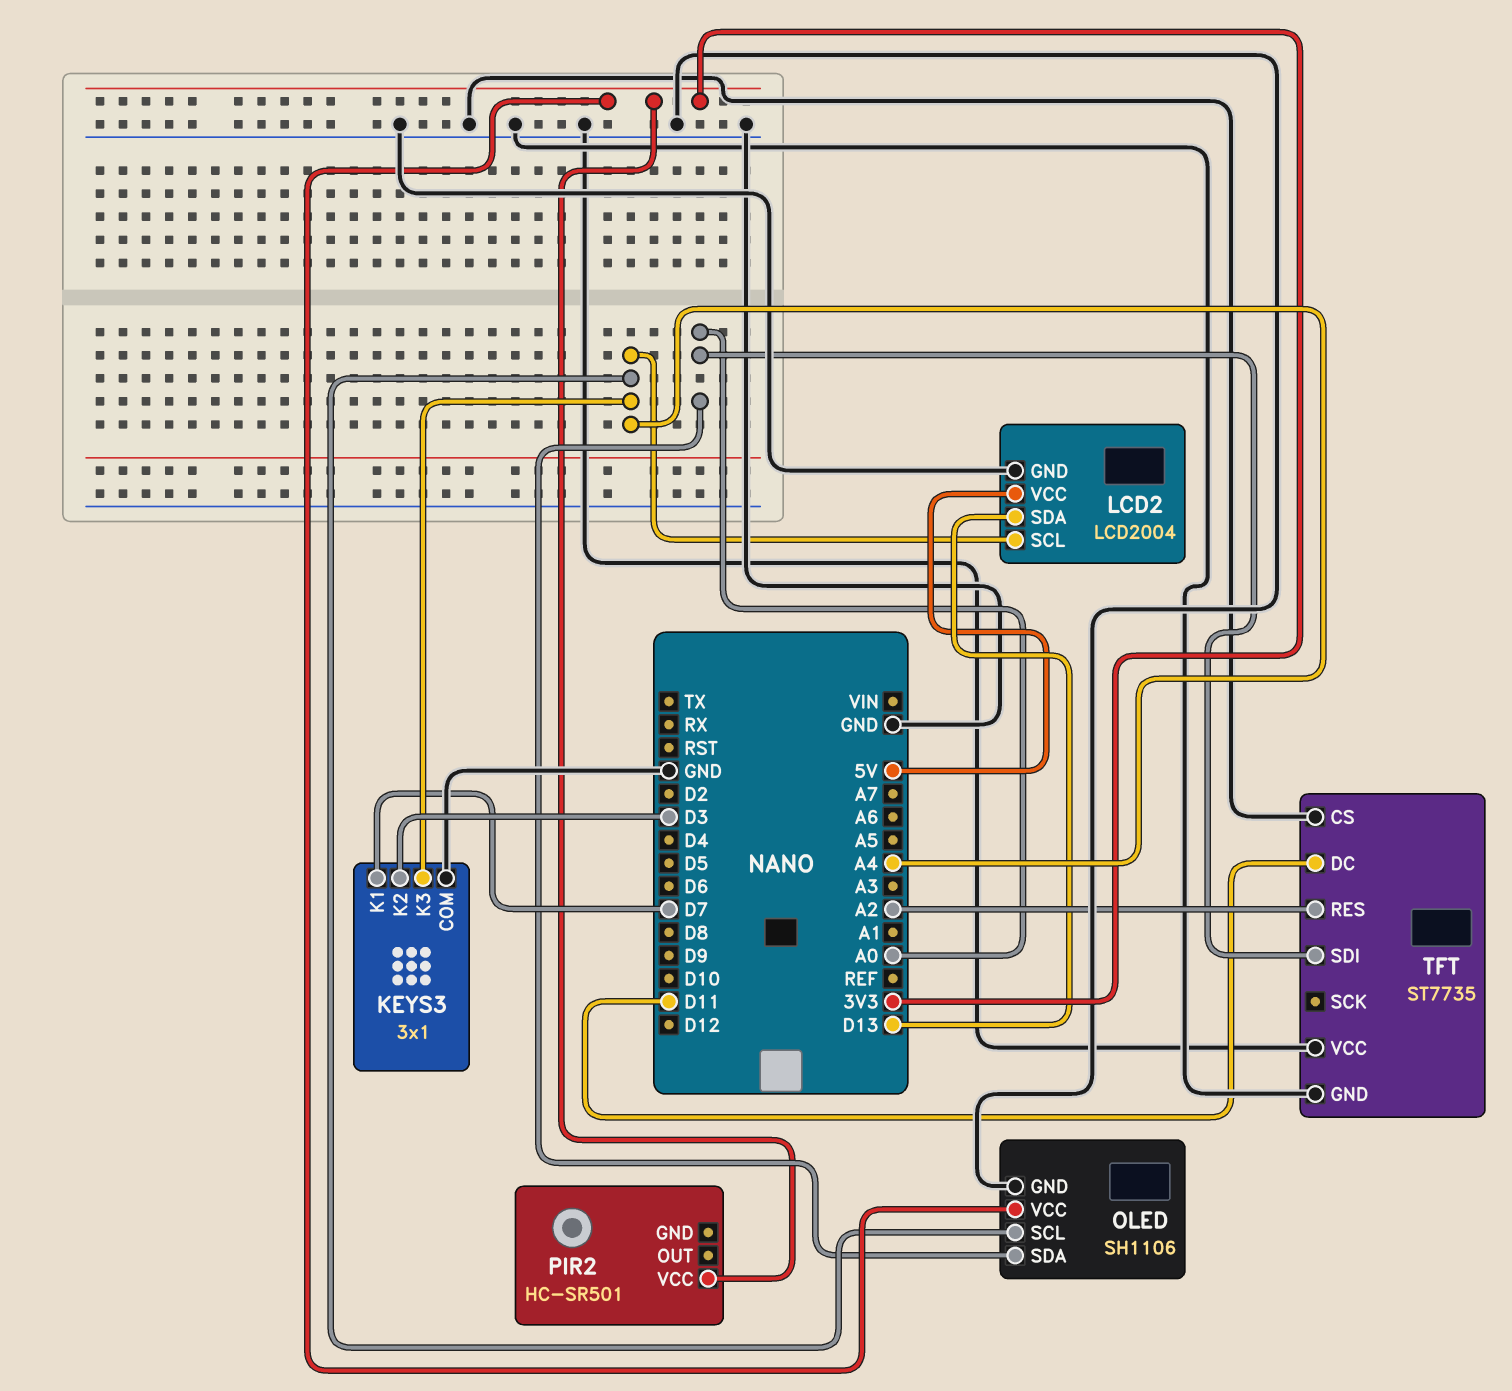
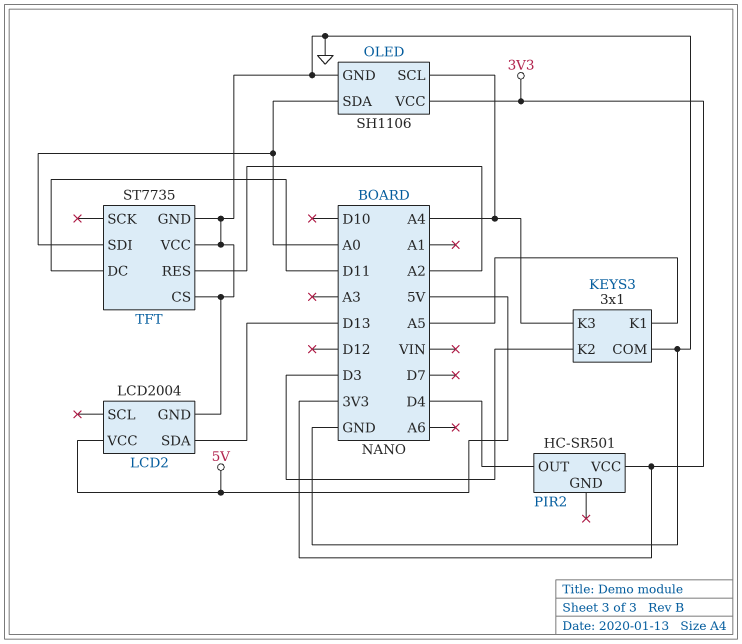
KEYS3 pin K1: D7 -> A5
LCD2 pin SCL: A4 -> none
PIR2 pin OUT: none -> D4

